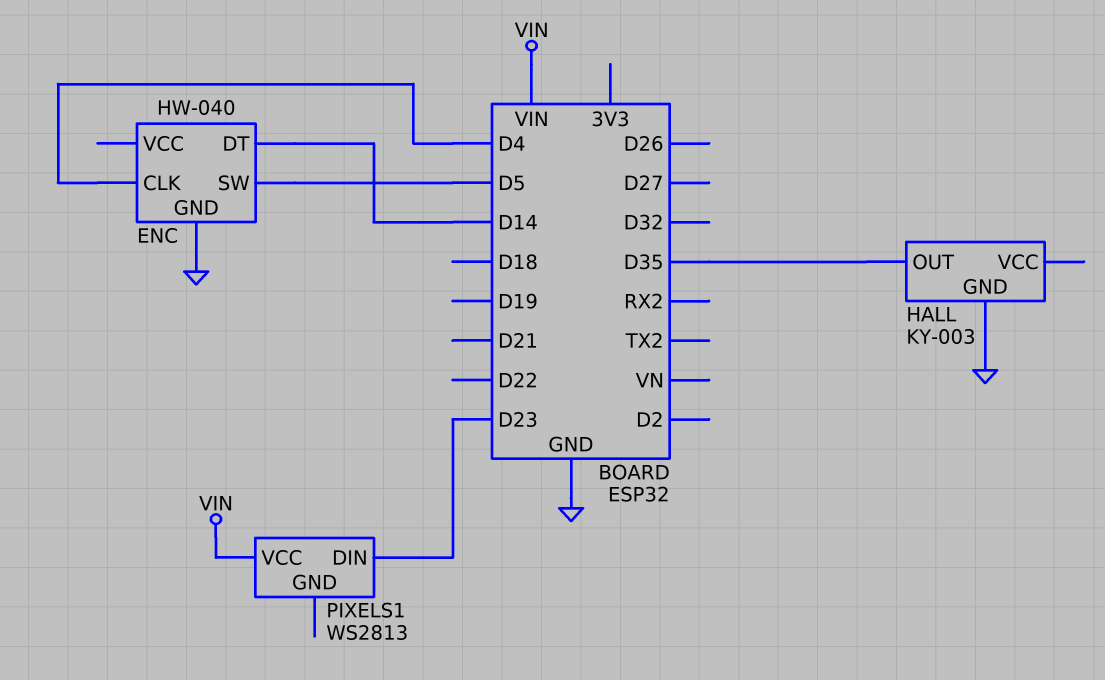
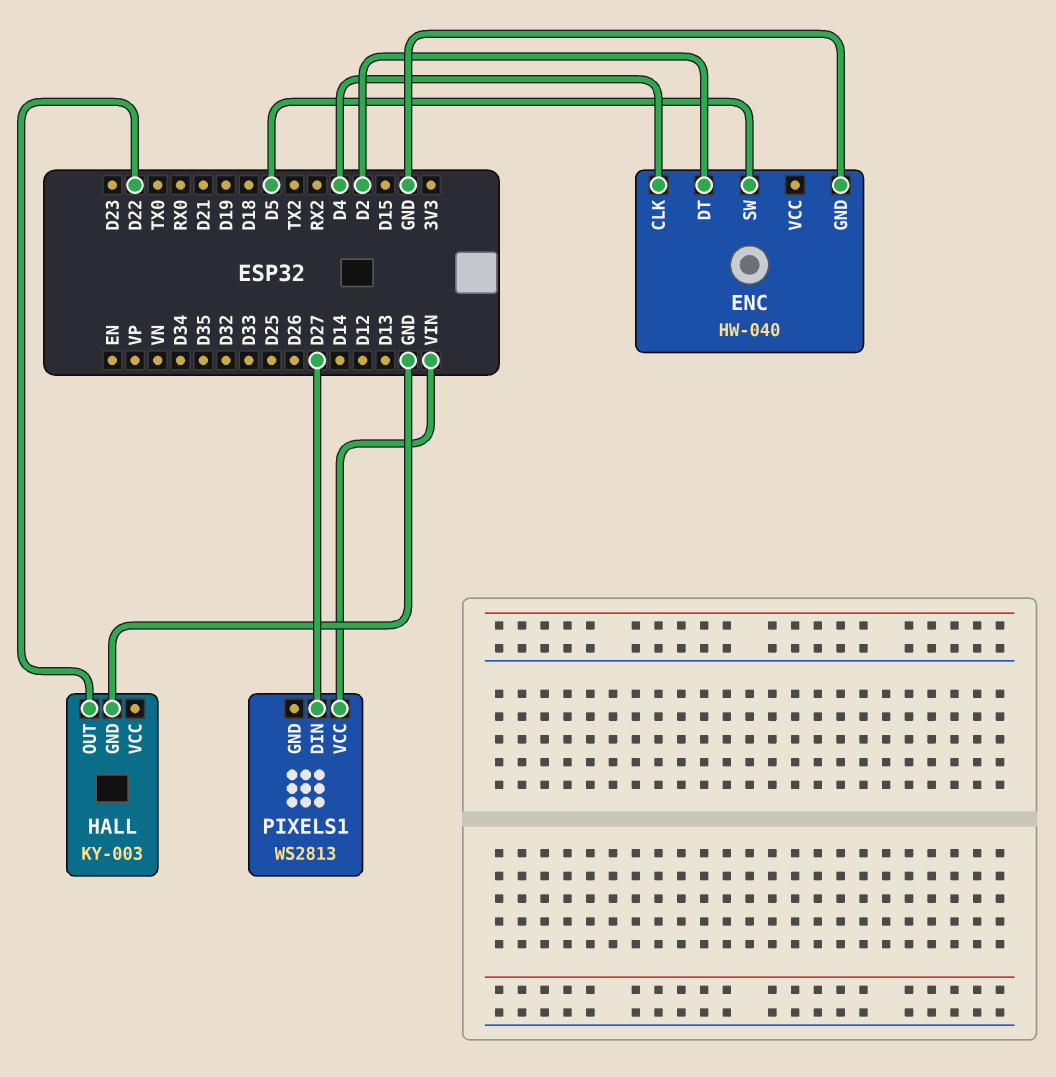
ENC pin DT: D14 -> D2
HALL pin OUT: D35 -> D22
PIXELS1 pin DIN: D23 -> D27

